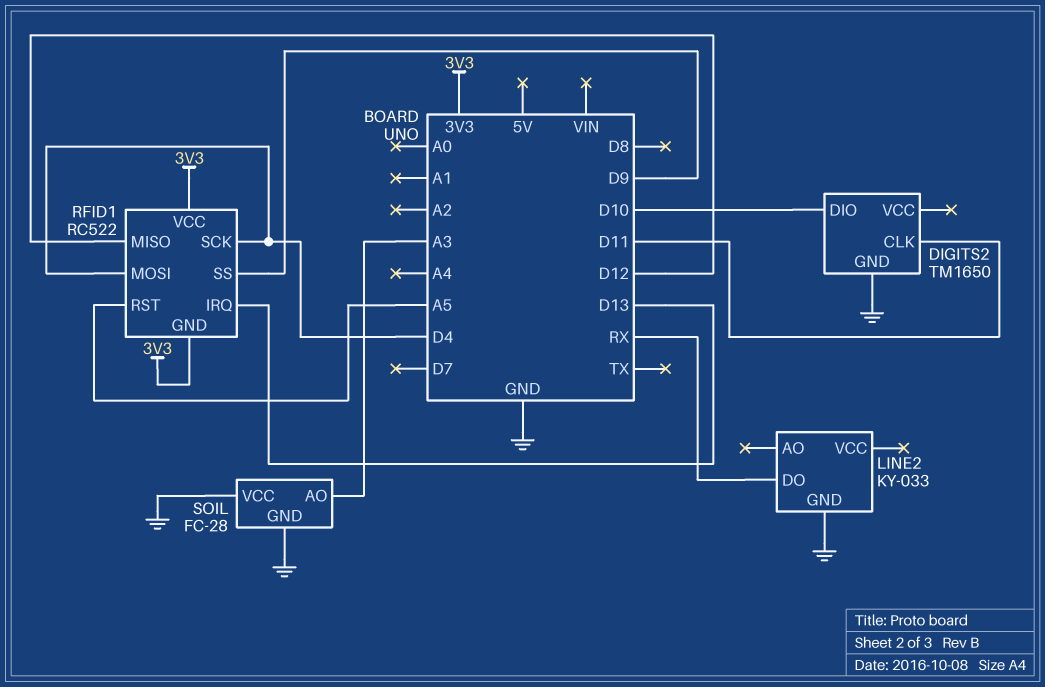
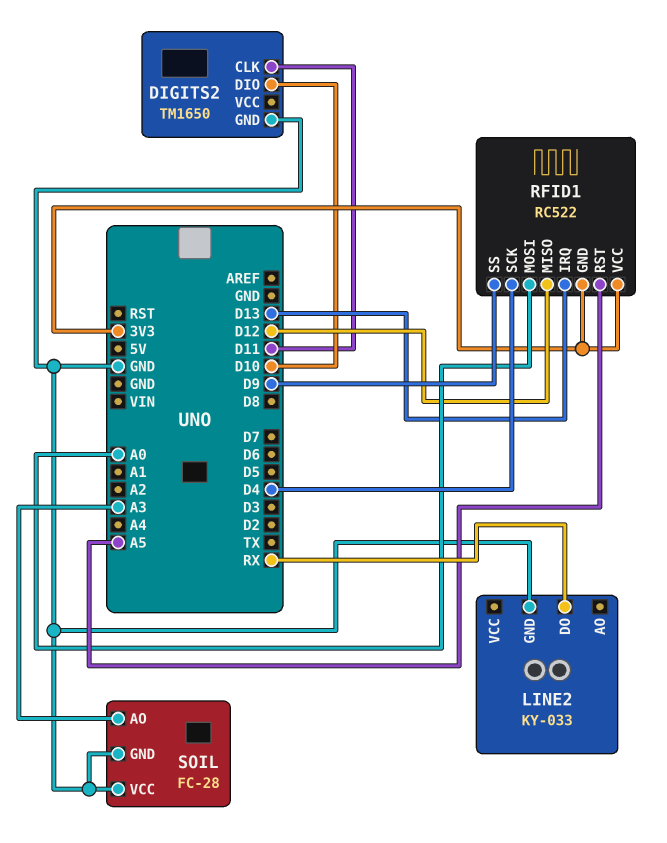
RFID1 pin MOSI: D4 -> A0

